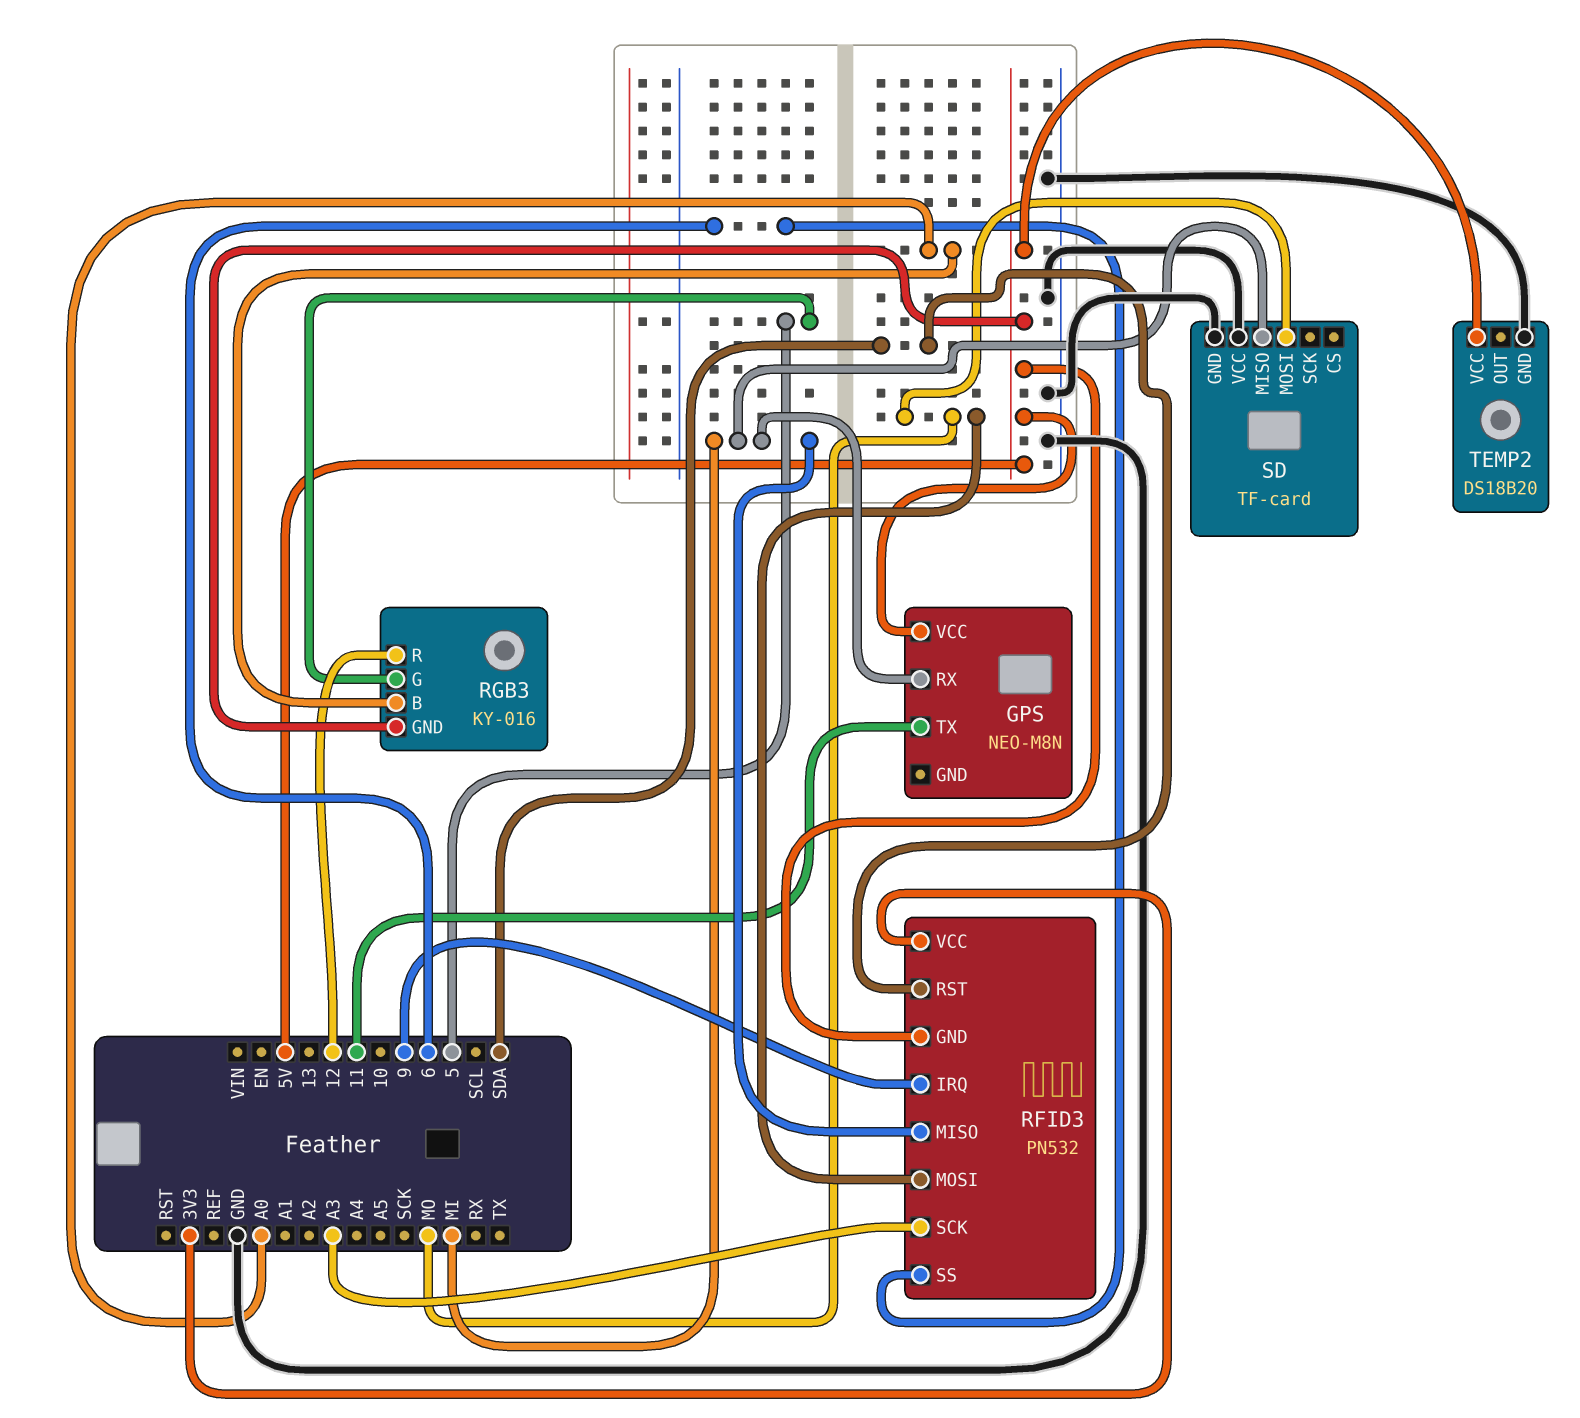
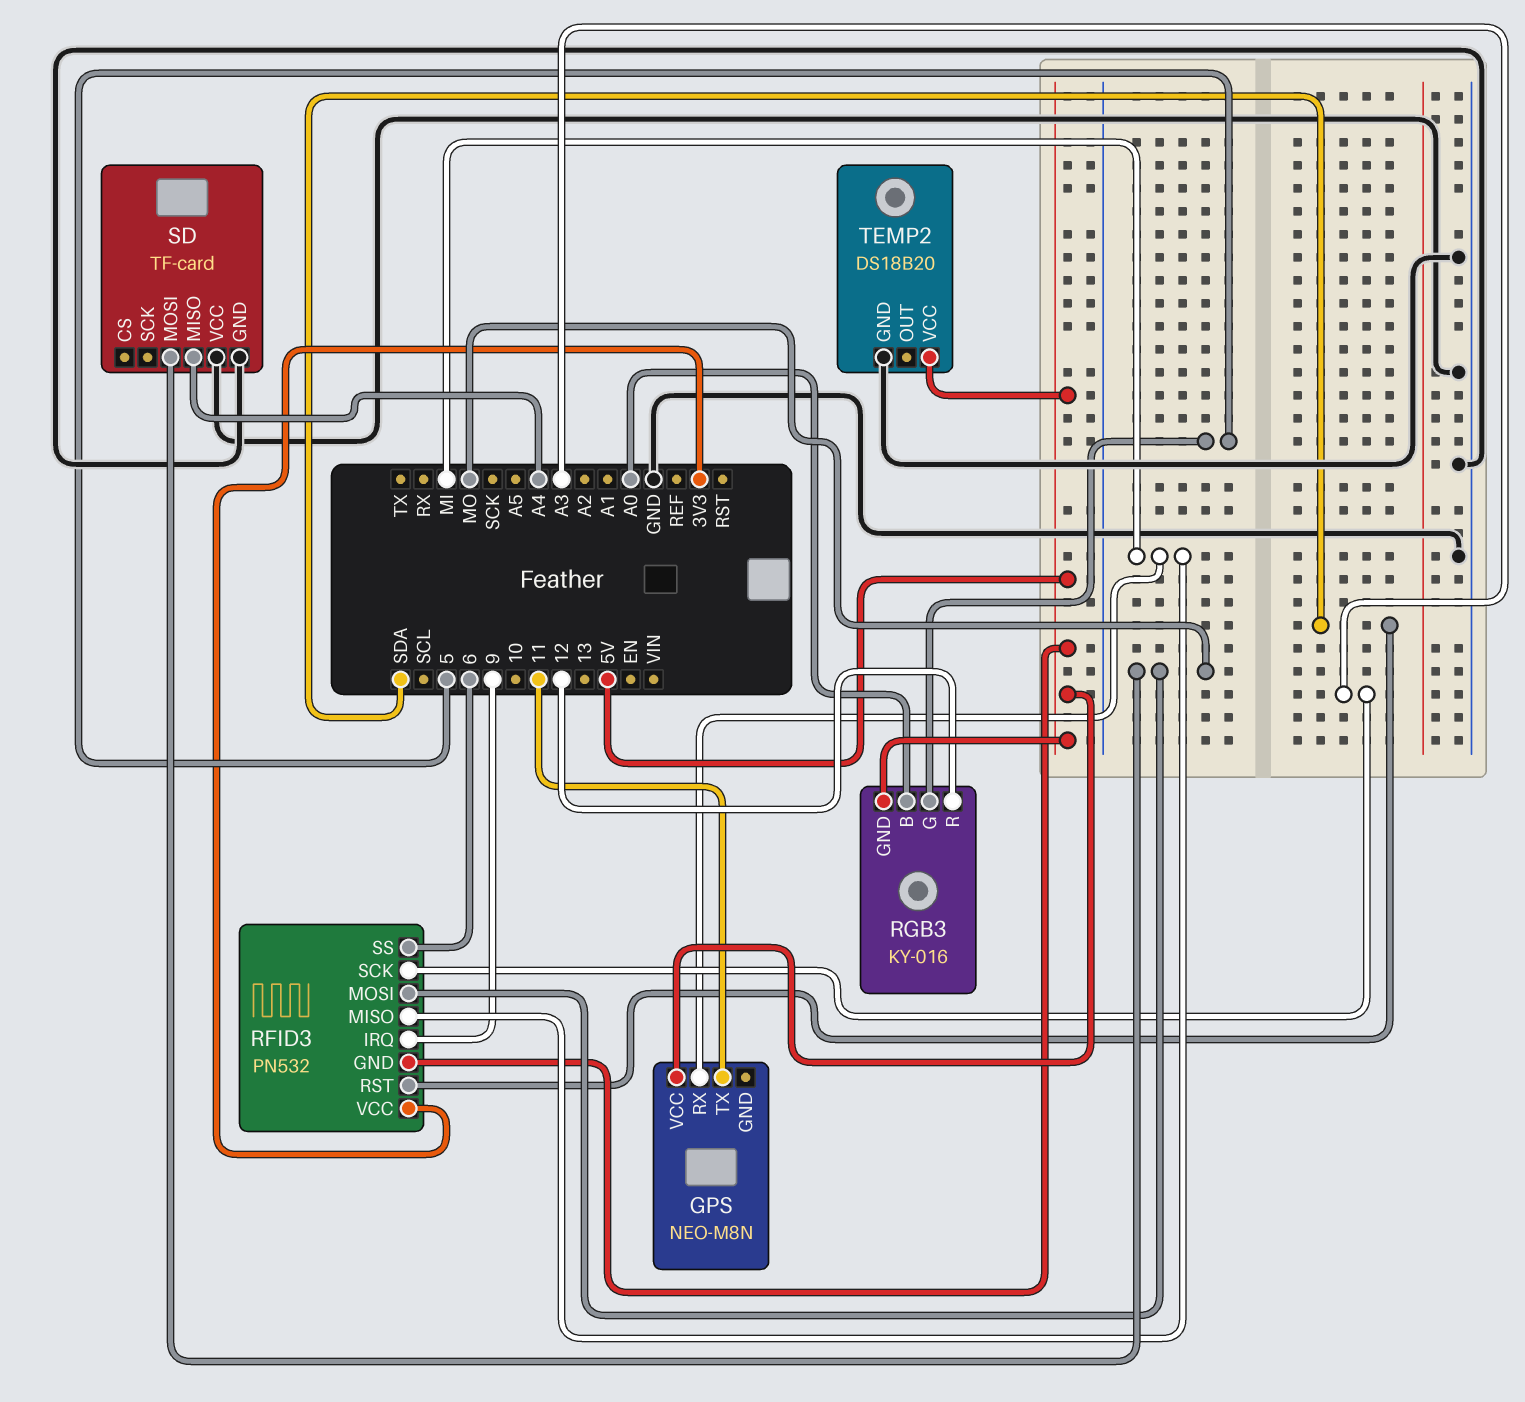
SD pin MISO: MI -> A4

